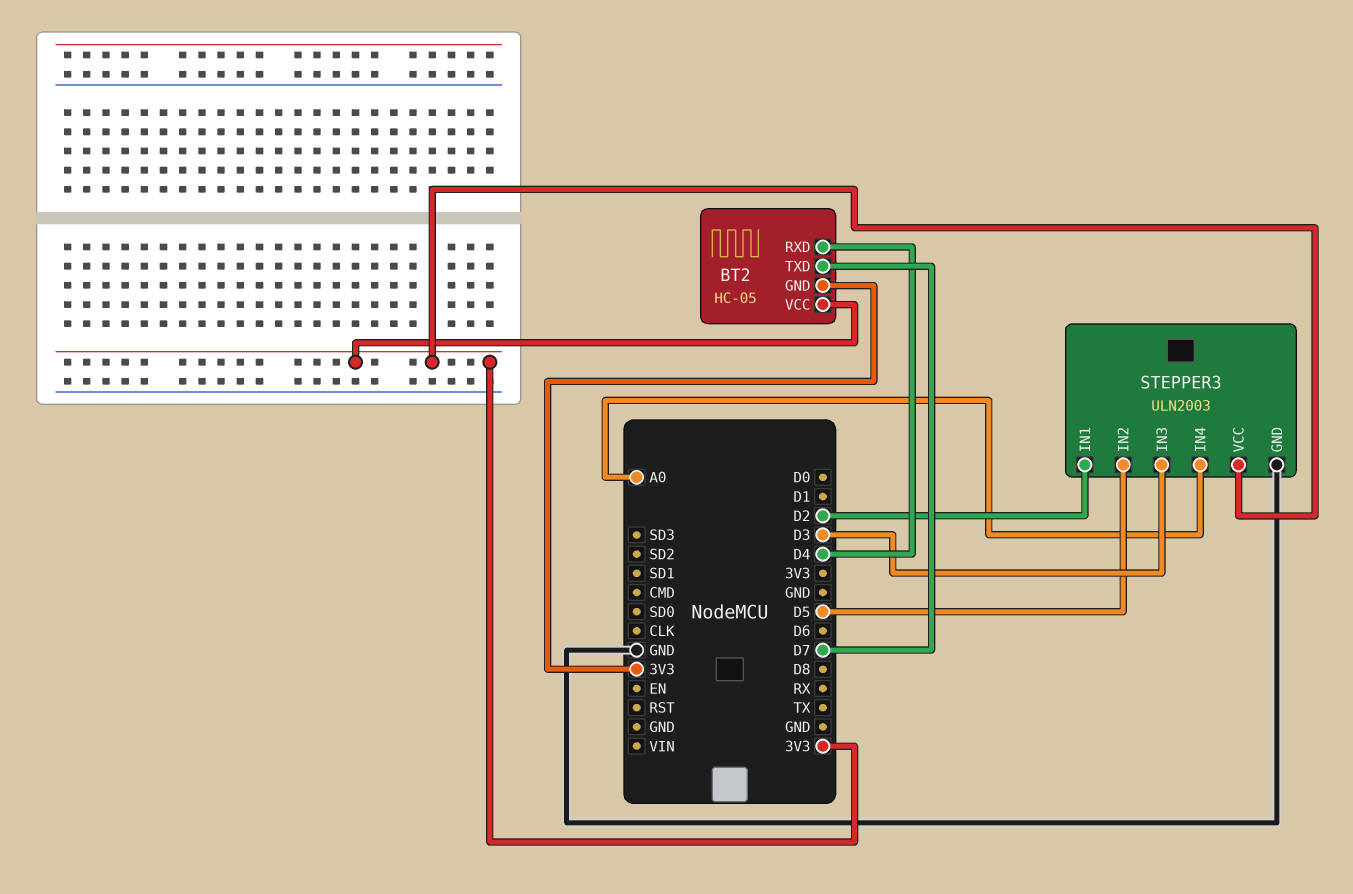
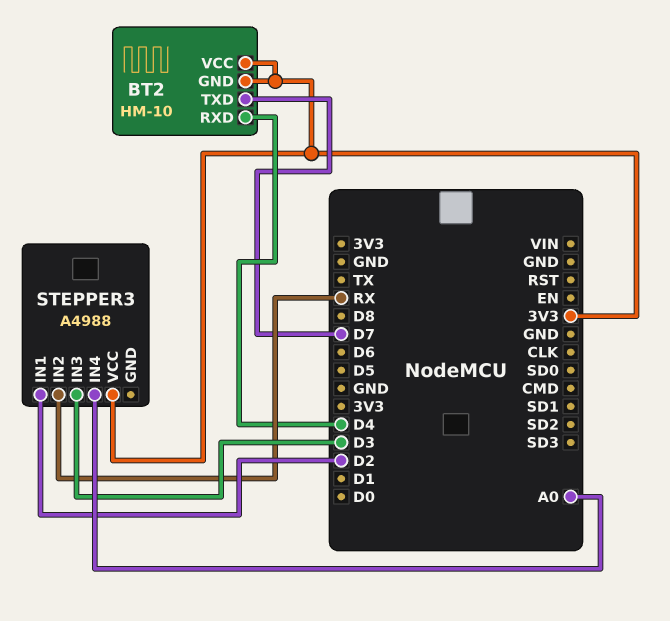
BT2: HC-05 -> HM-10
STEPPER3: ULN2003 -> A4988
STEPPER3 pin GND: GND -> none
STEPPER3 pin IN2: D5 -> RX

